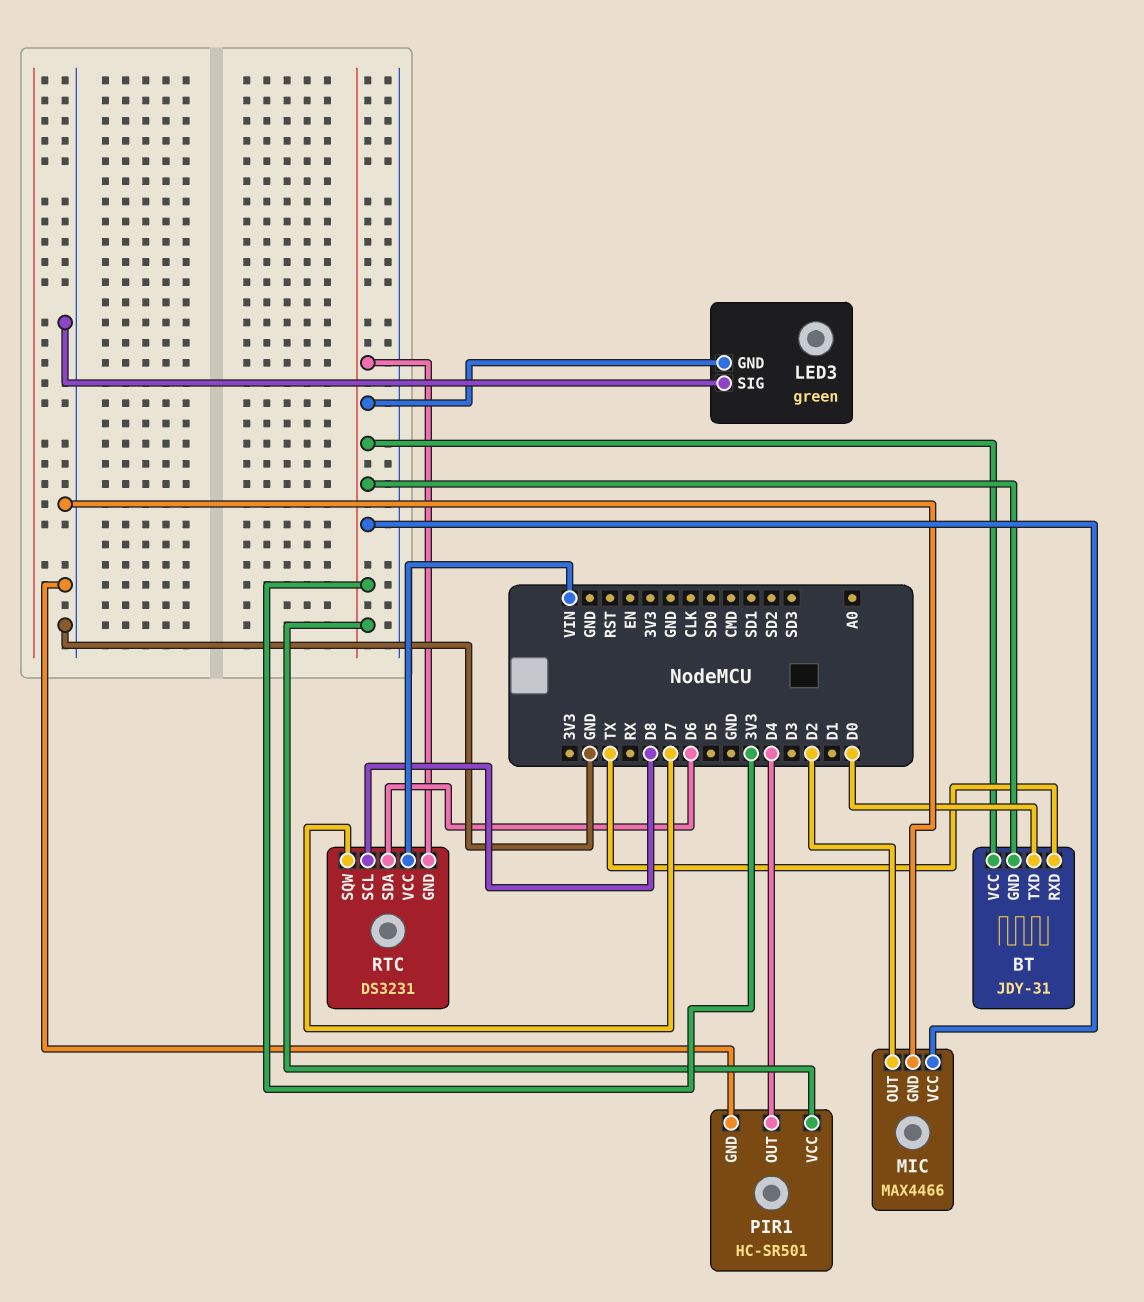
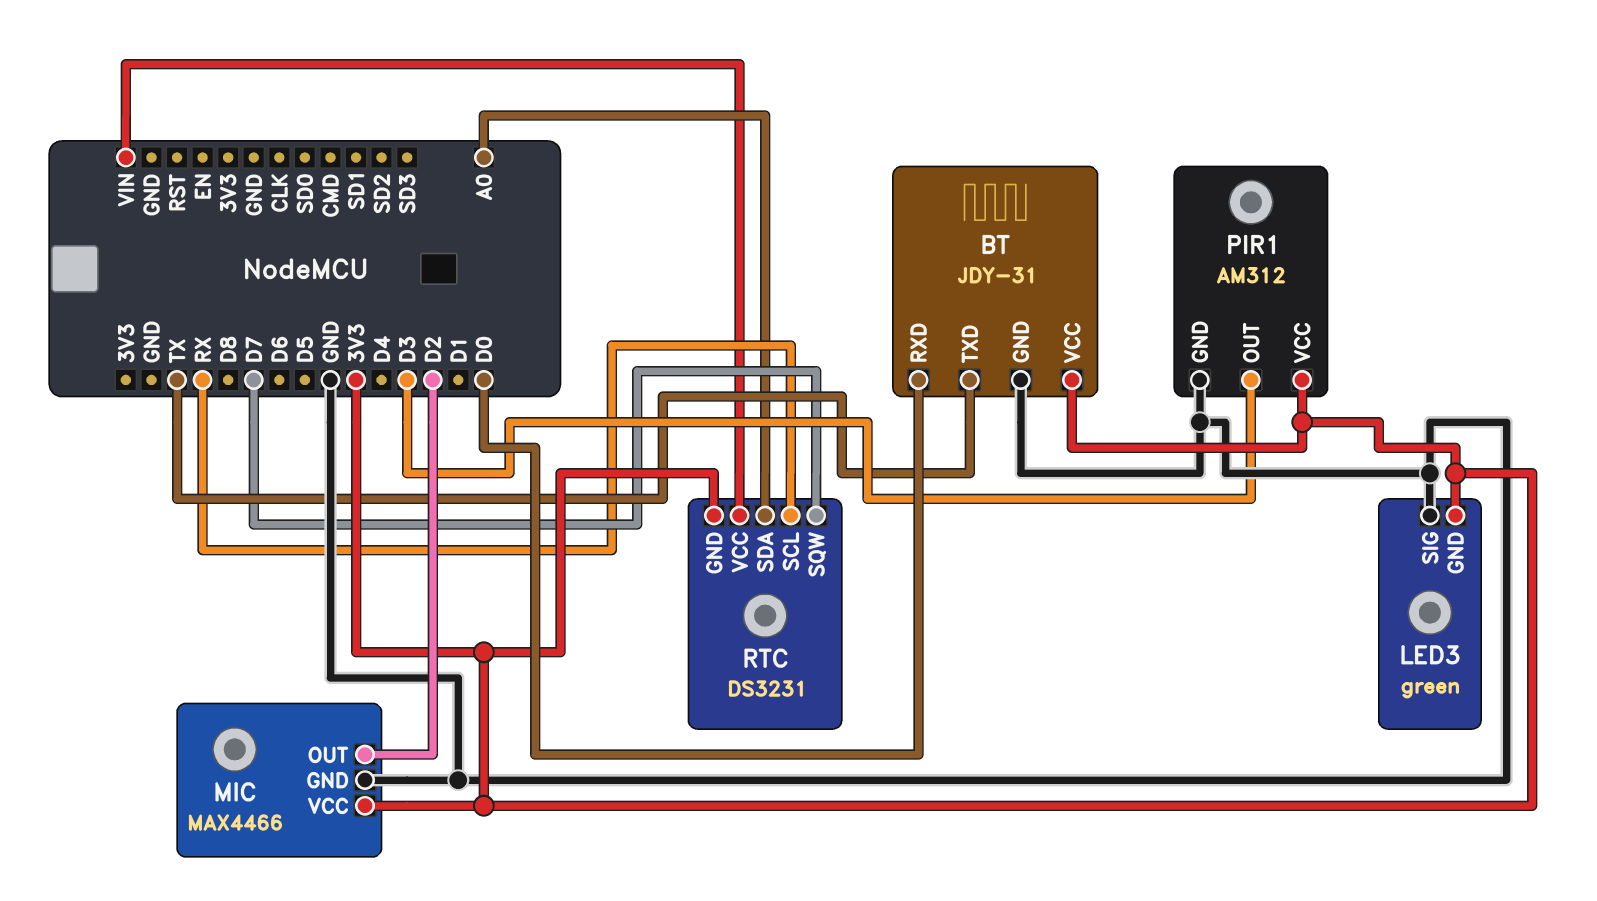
BT pin GND: 3V3 -> GND
BT pin RXD: TX -> D0
BT pin TXD: D0 -> TX
PIR1: HC-SR501 -> AM312
PIR1 pin OUT: D4 -> D3
RTC pin SCL: D8 -> RX
RTC pin SDA: D6 -> A0

